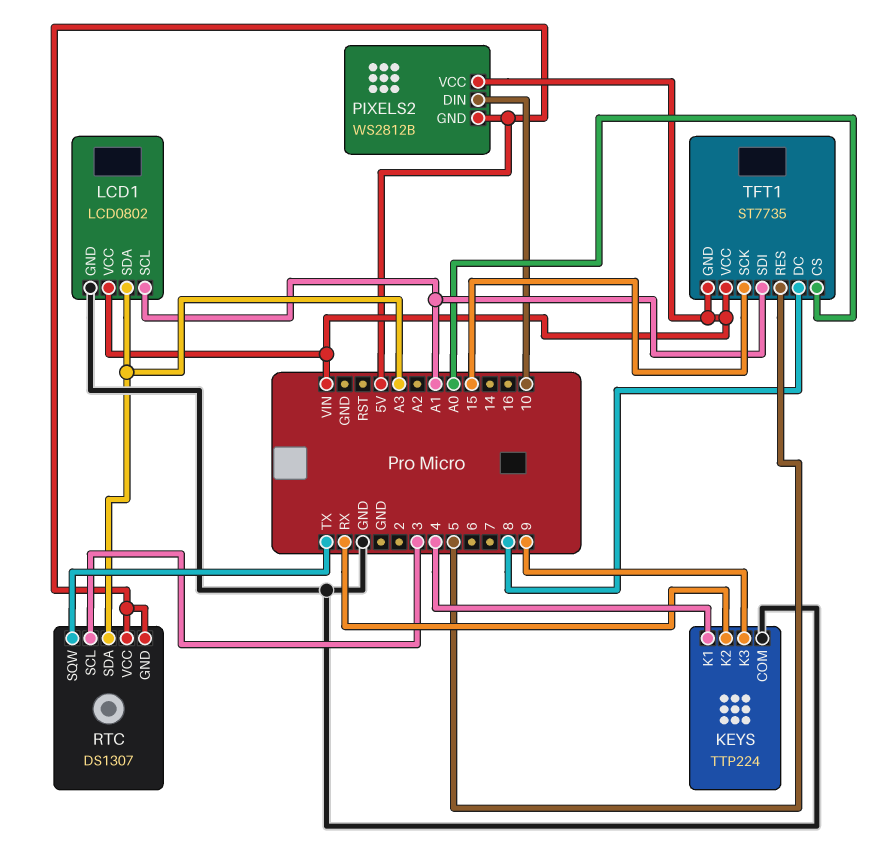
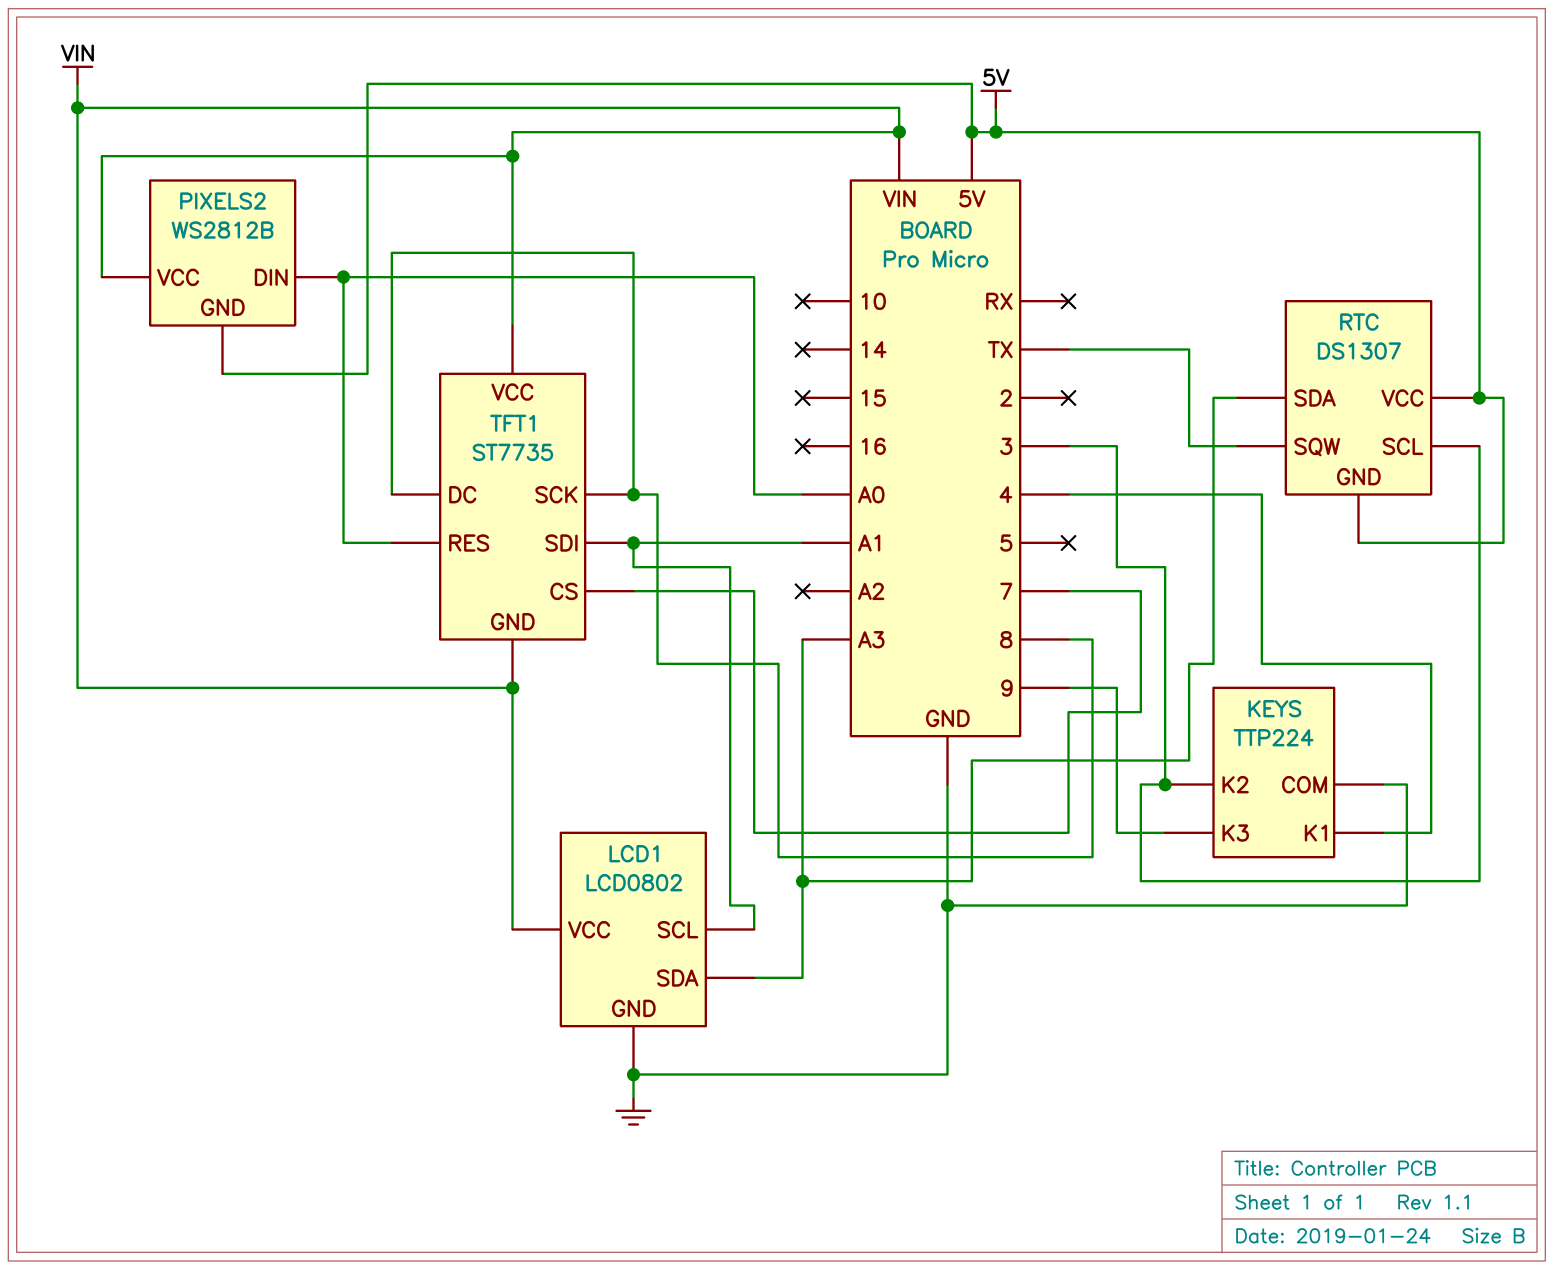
KEYS pin K2: RX -> 3
PIXELS2 pin DIN: 10 -> A0
TFT1 pin CS: A0 -> 7
TFT1 pin RES: 5 -> A0
TFT1 pin SCK: 15 -> 8

